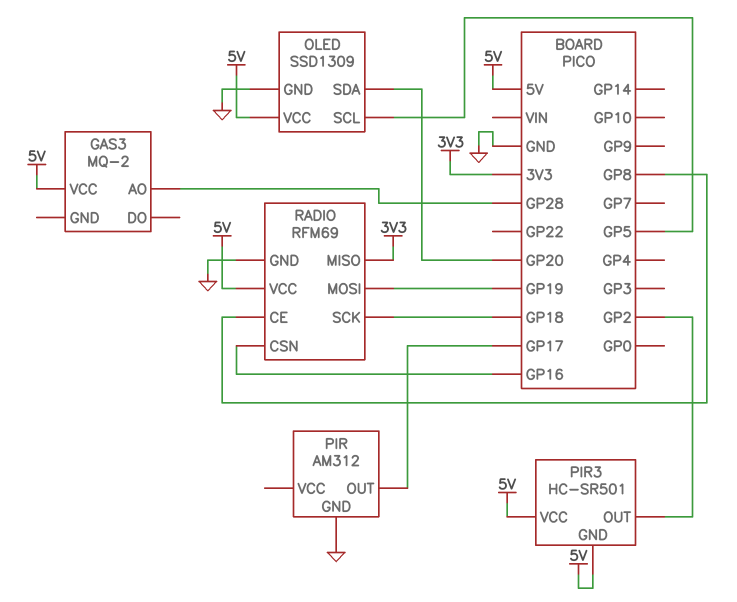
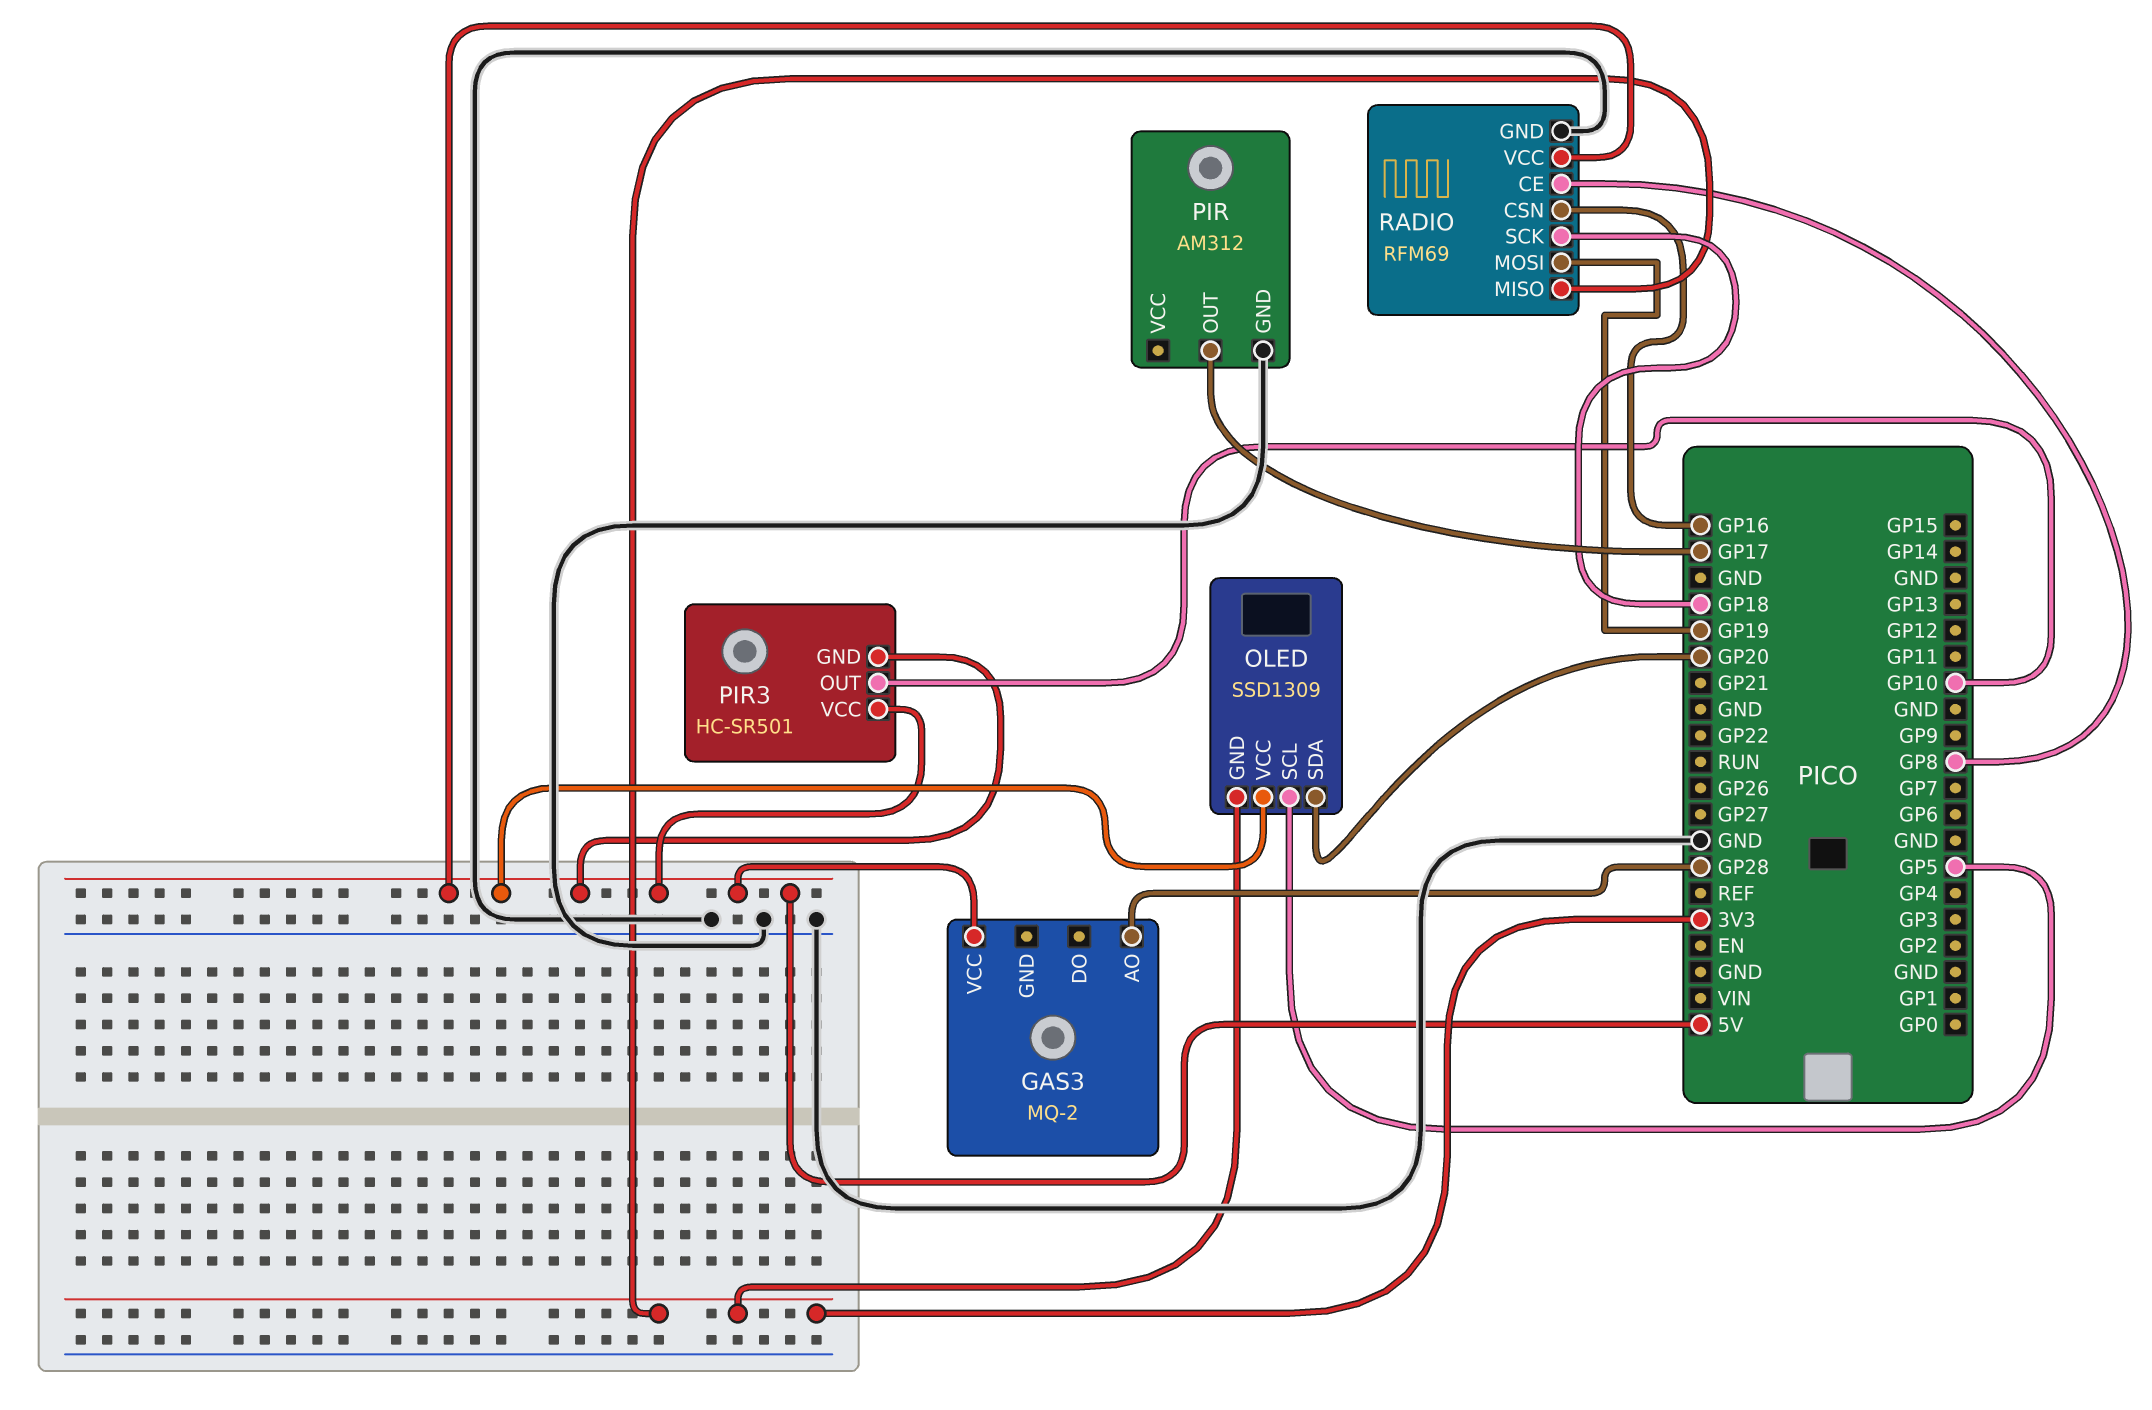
OLED pin GND: GND -> 3V3
PIR3 pin OUT: GP2 -> GP10

